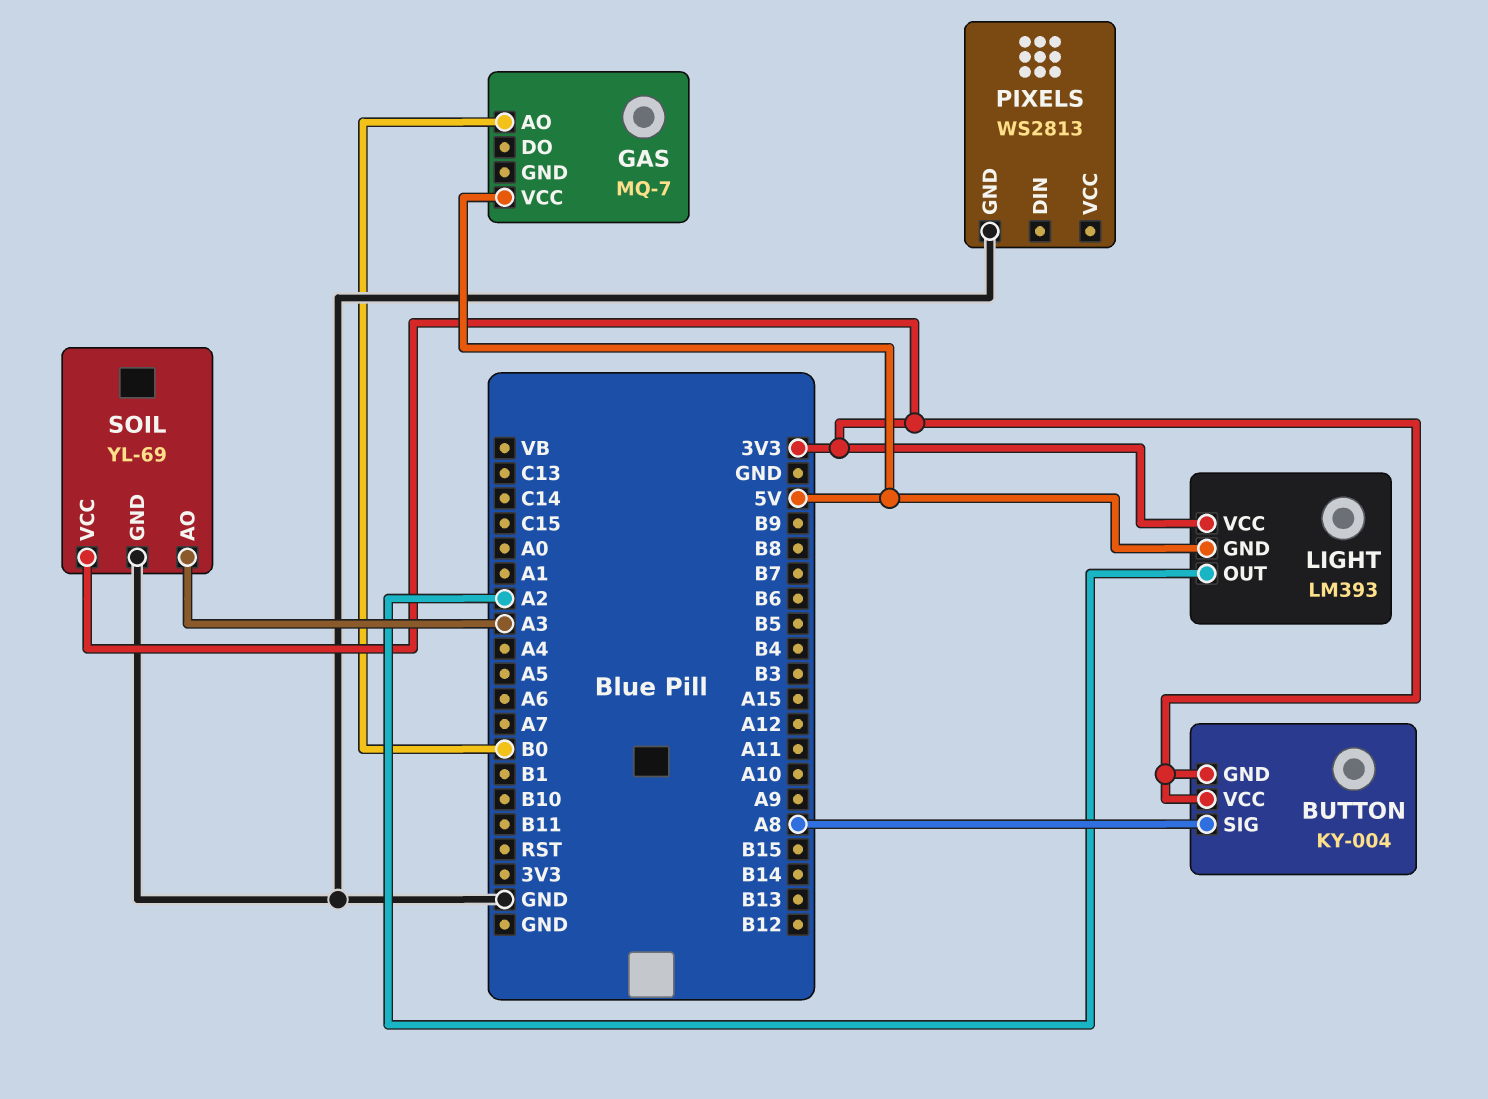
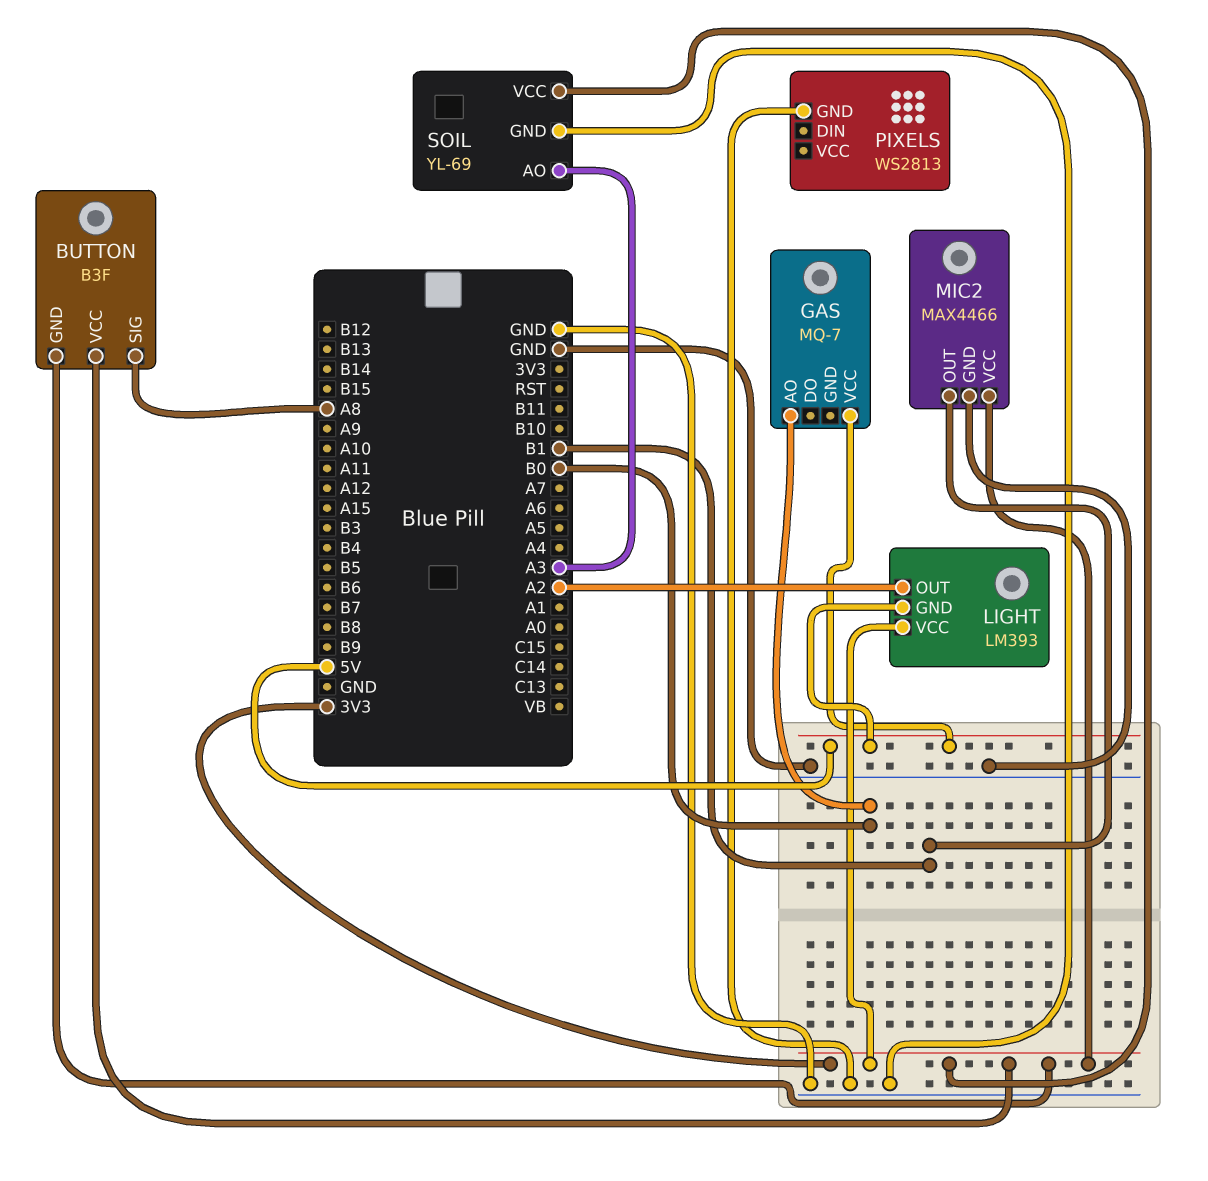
BUTTON: KY-004 -> B3F
MIC2: none -> MAX4466
MIC2 pin GND: none -> GND
MIC2 pin OUT: none -> B1
MIC2 pin VCC: none -> 3V3

